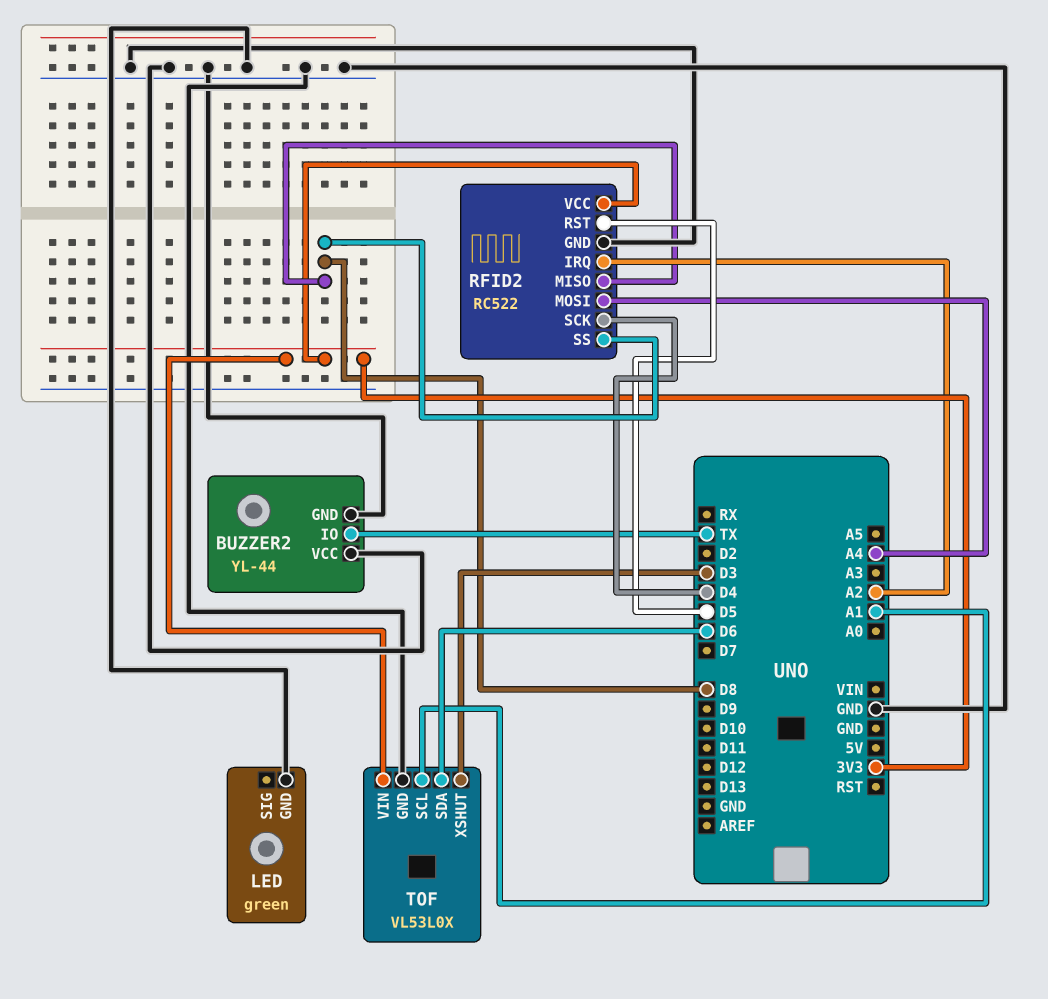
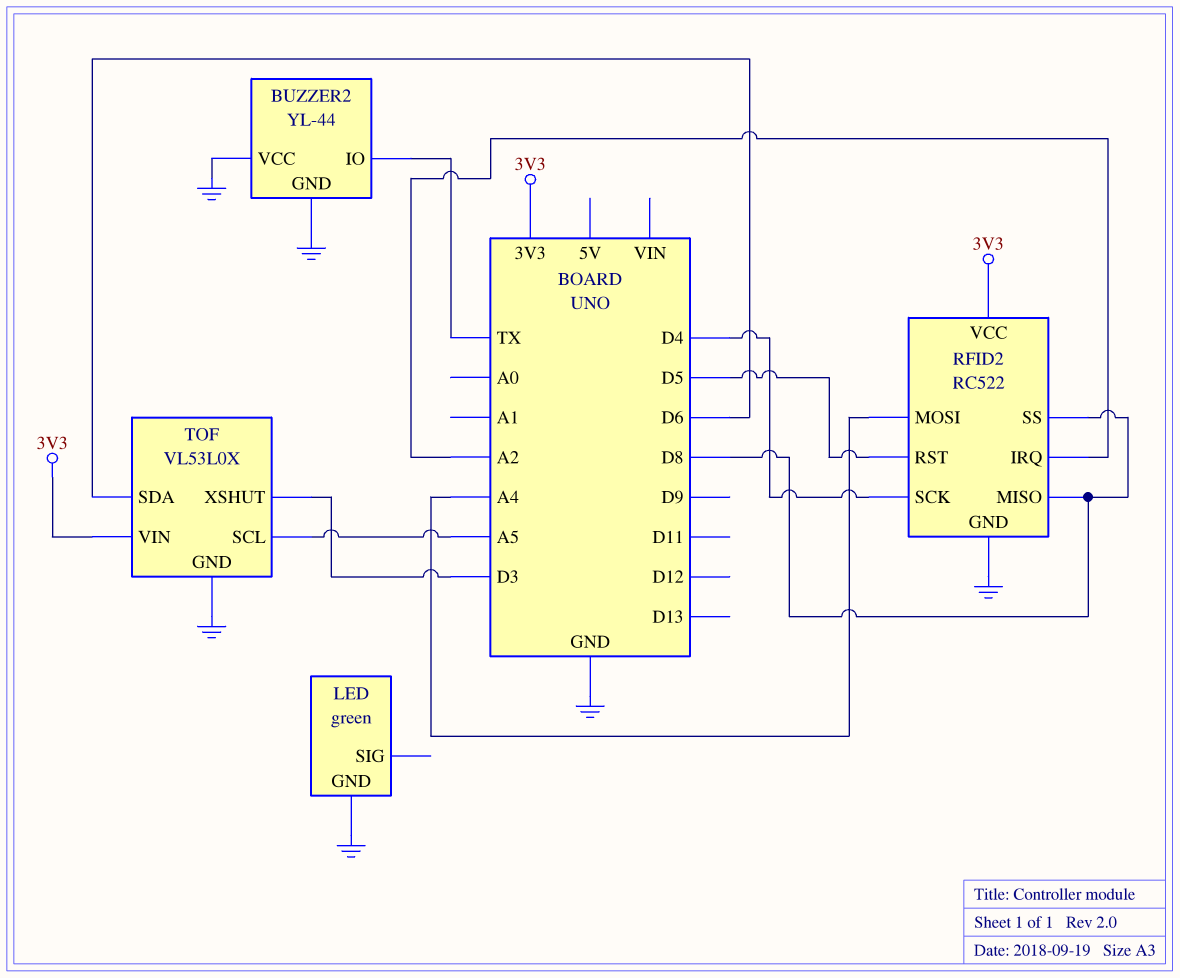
TOF pin SCL: A1 -> A5

